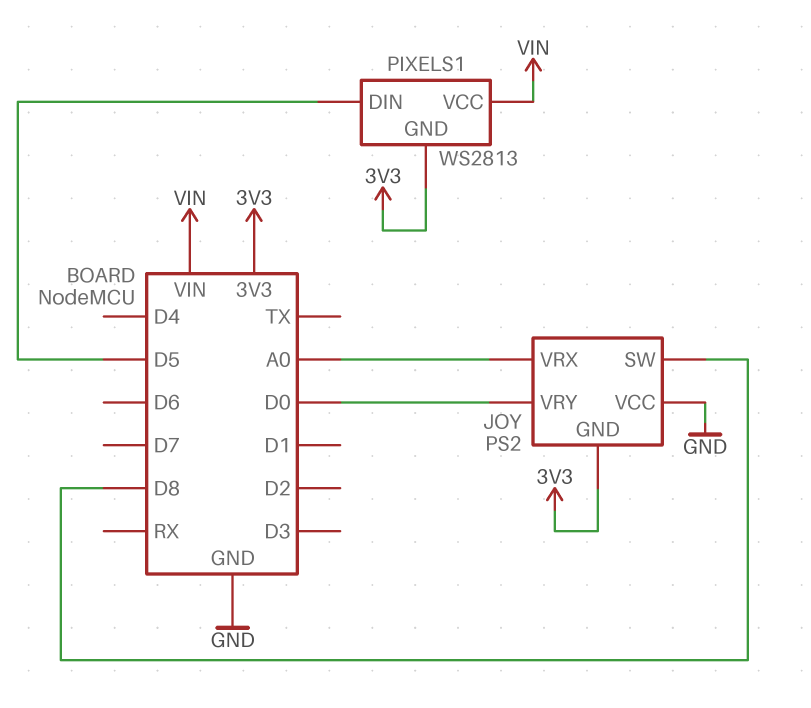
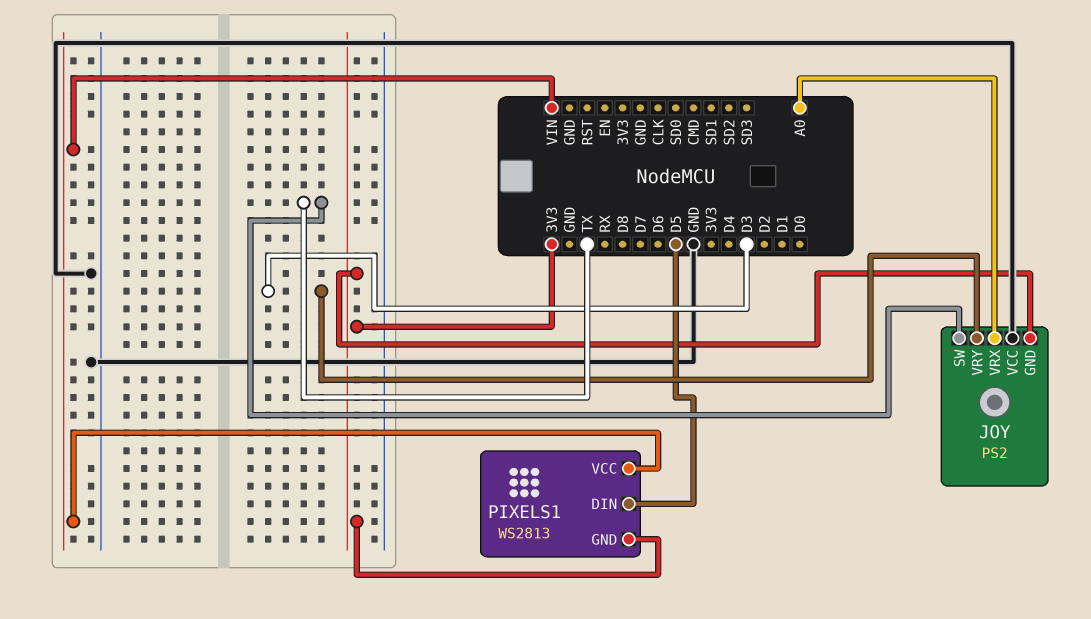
JOY pin SW: D8 -> TX
JOY pin VRY: D0 -> D3

